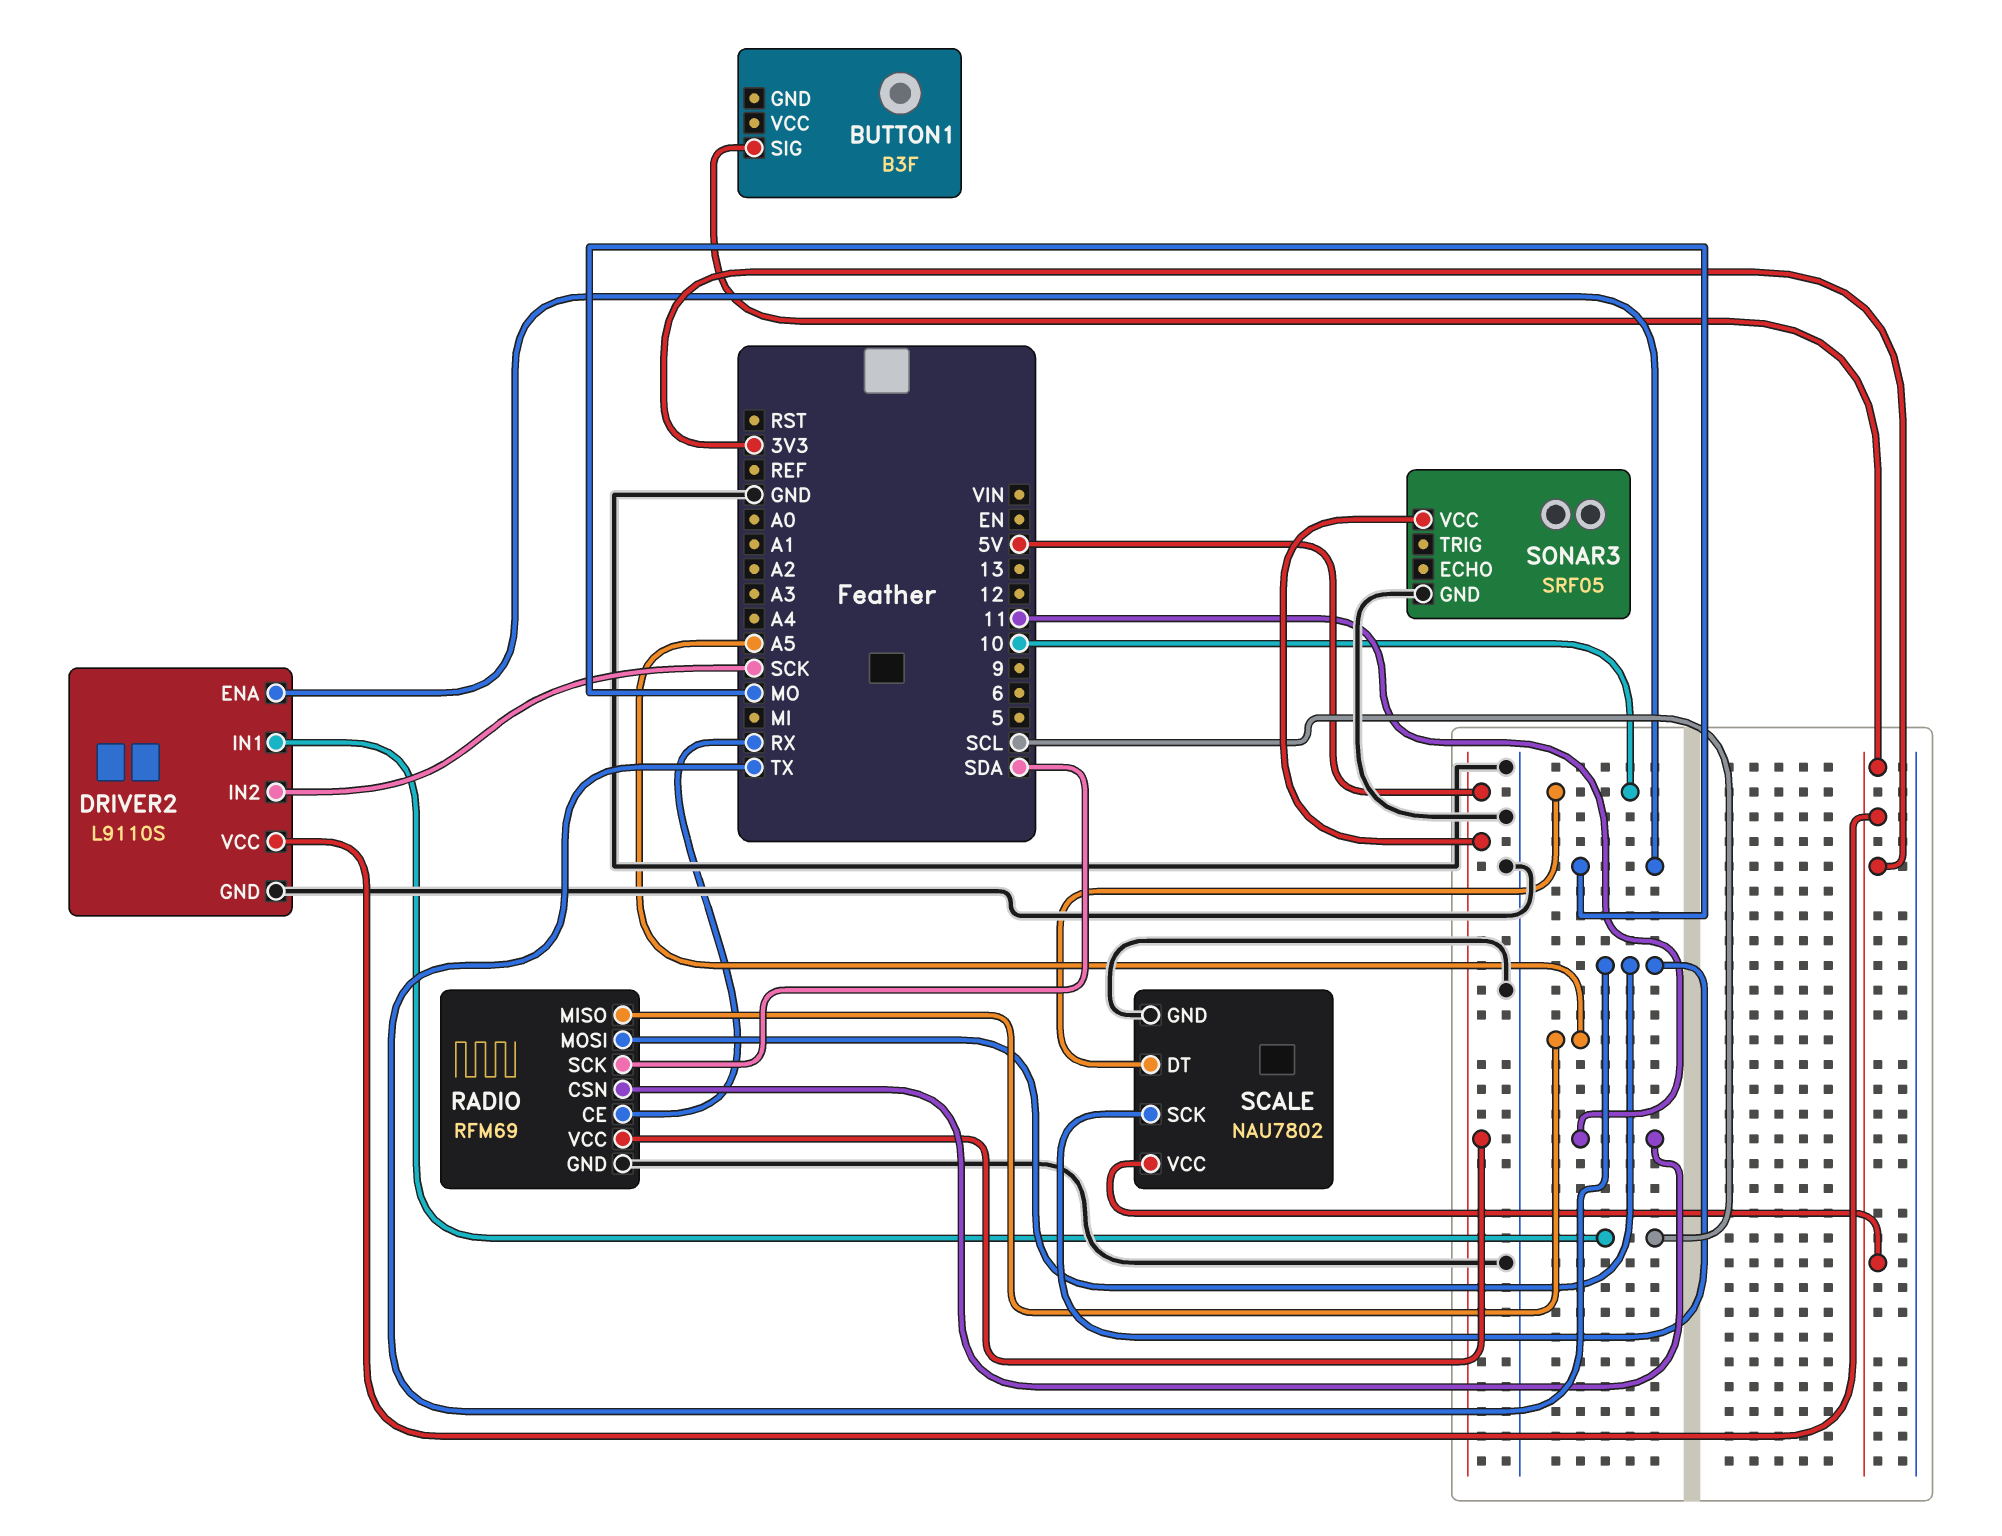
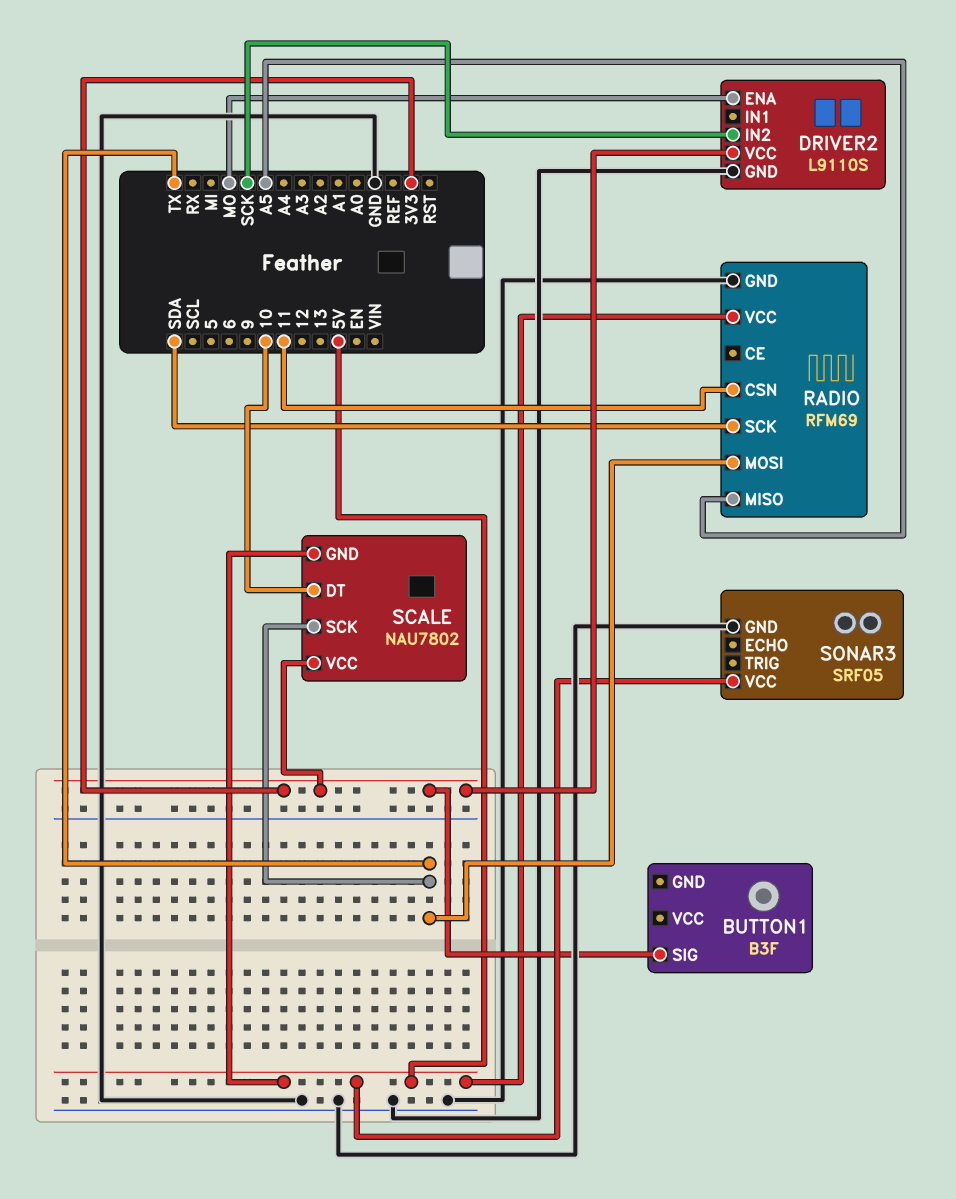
DRIVER2 pin IN1: SCL -> none
RADIO pin CE: RX -> none
SCALE pin GND: GND -> 5V

